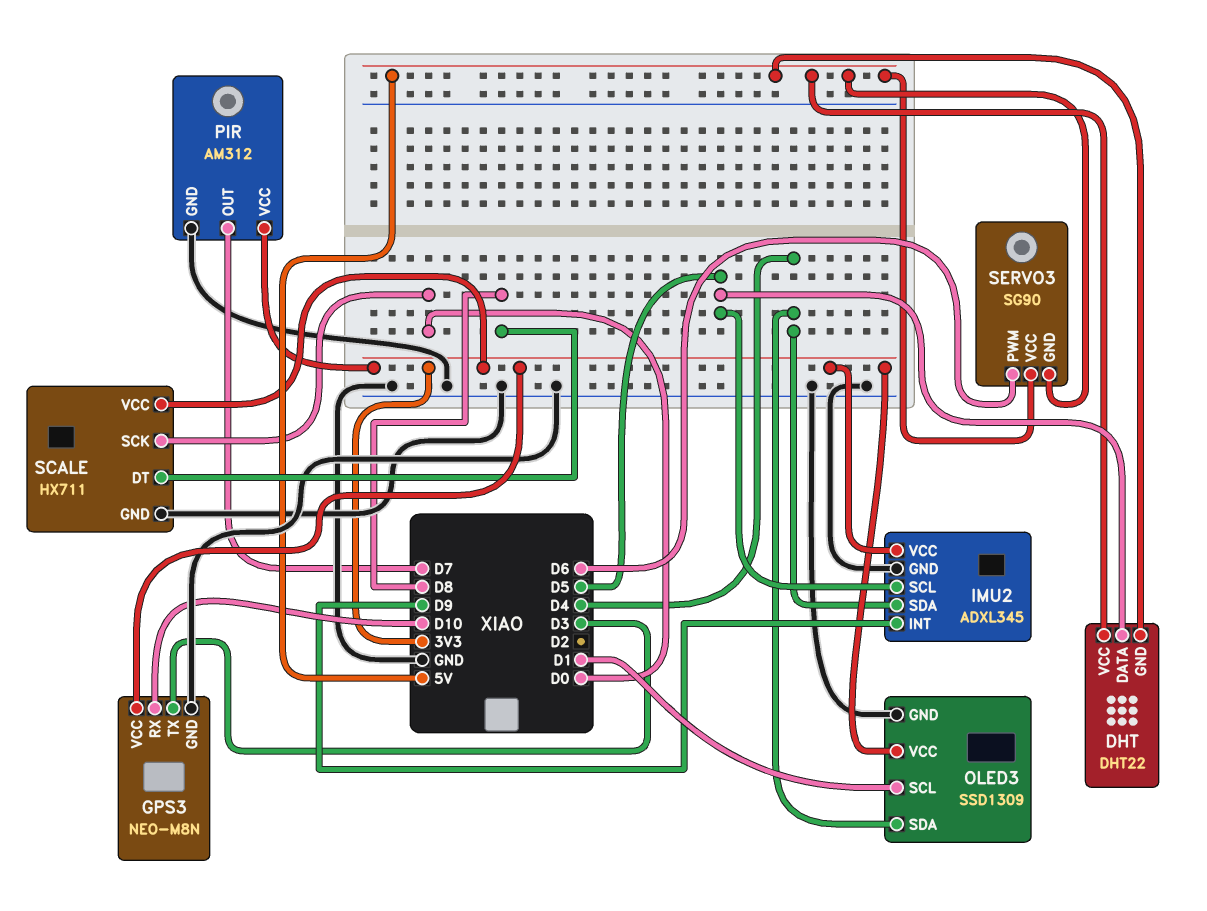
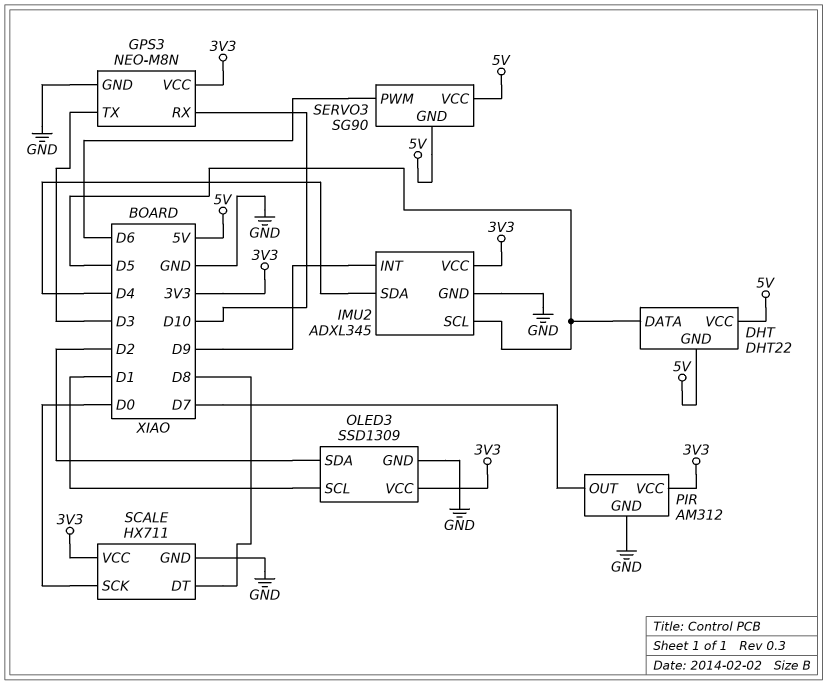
OLED3 pin SDA: D4 -> D2

